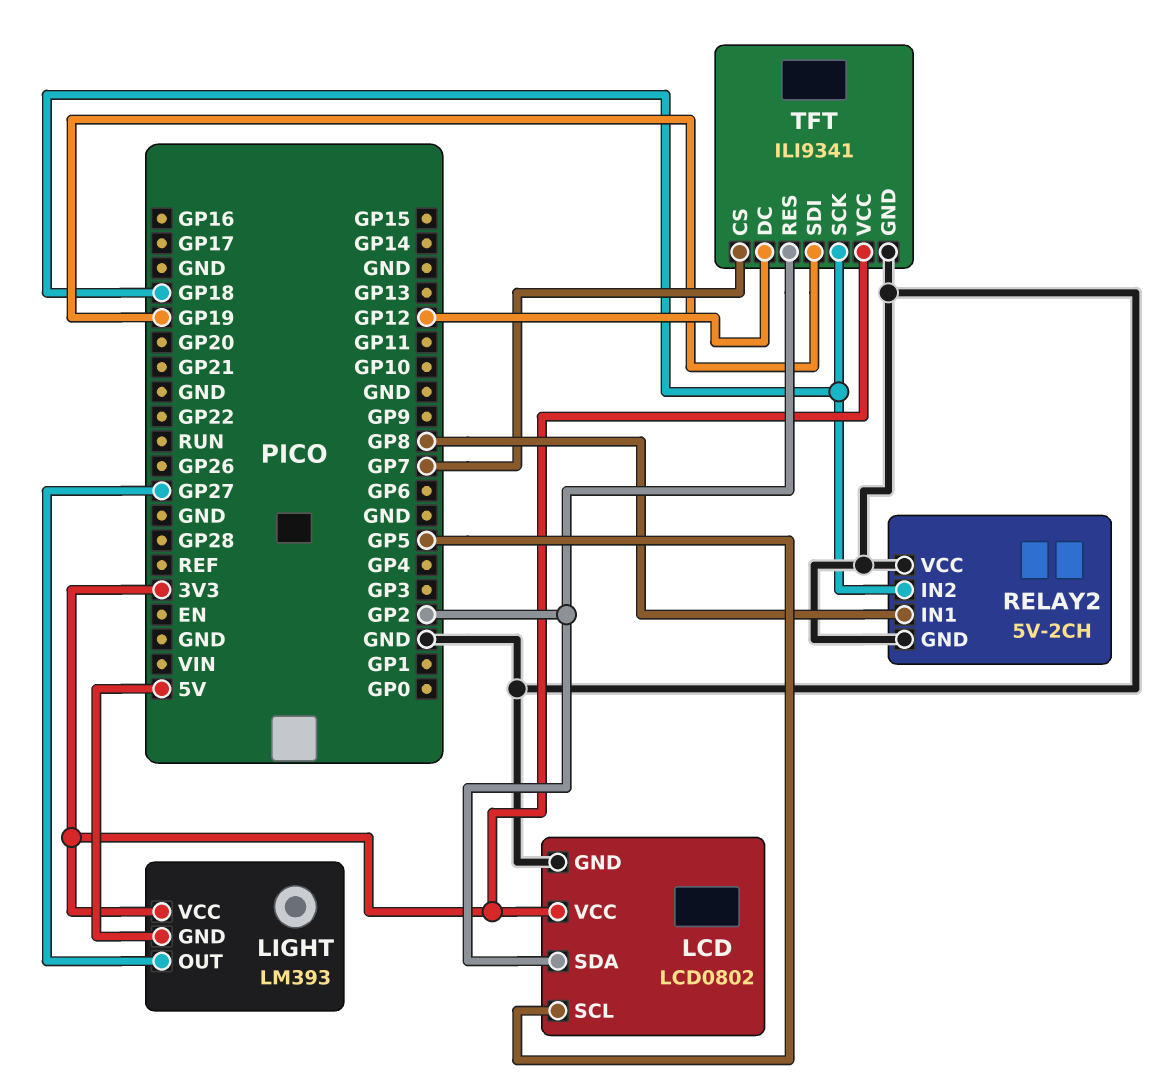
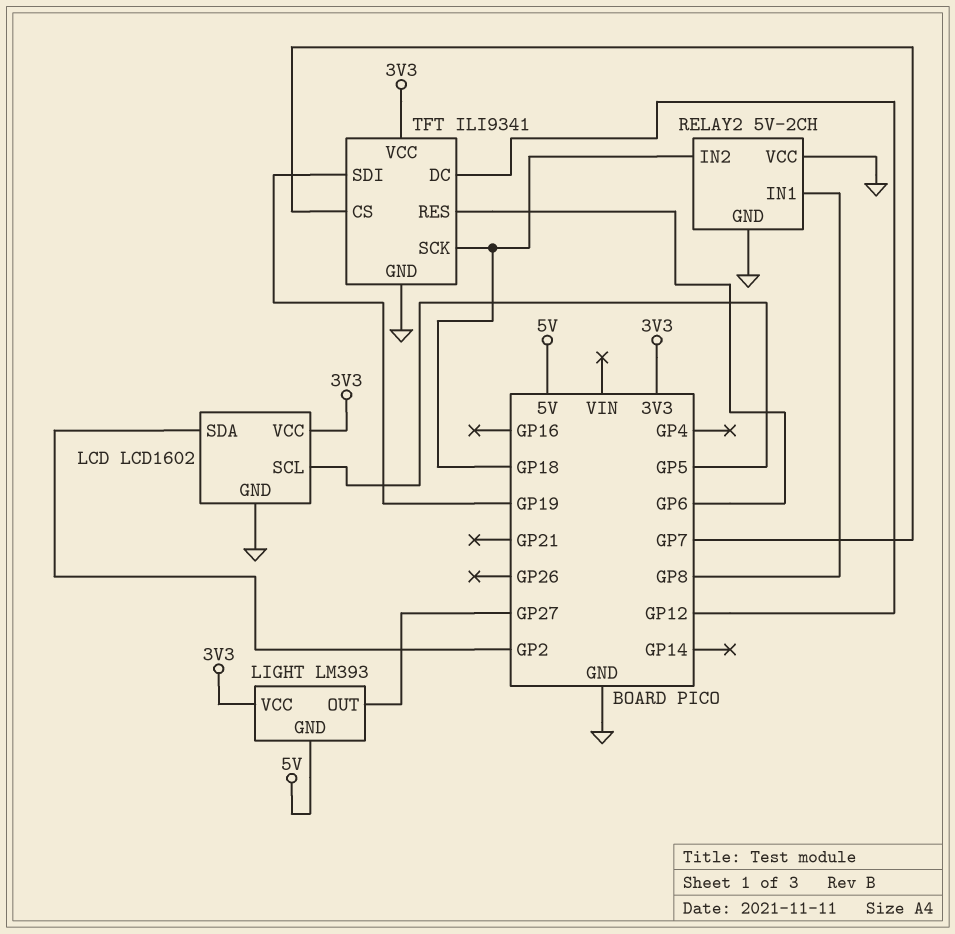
LCD: LCD0802 -> LCD1602
TFT pin RES: GP2 -> GP6

